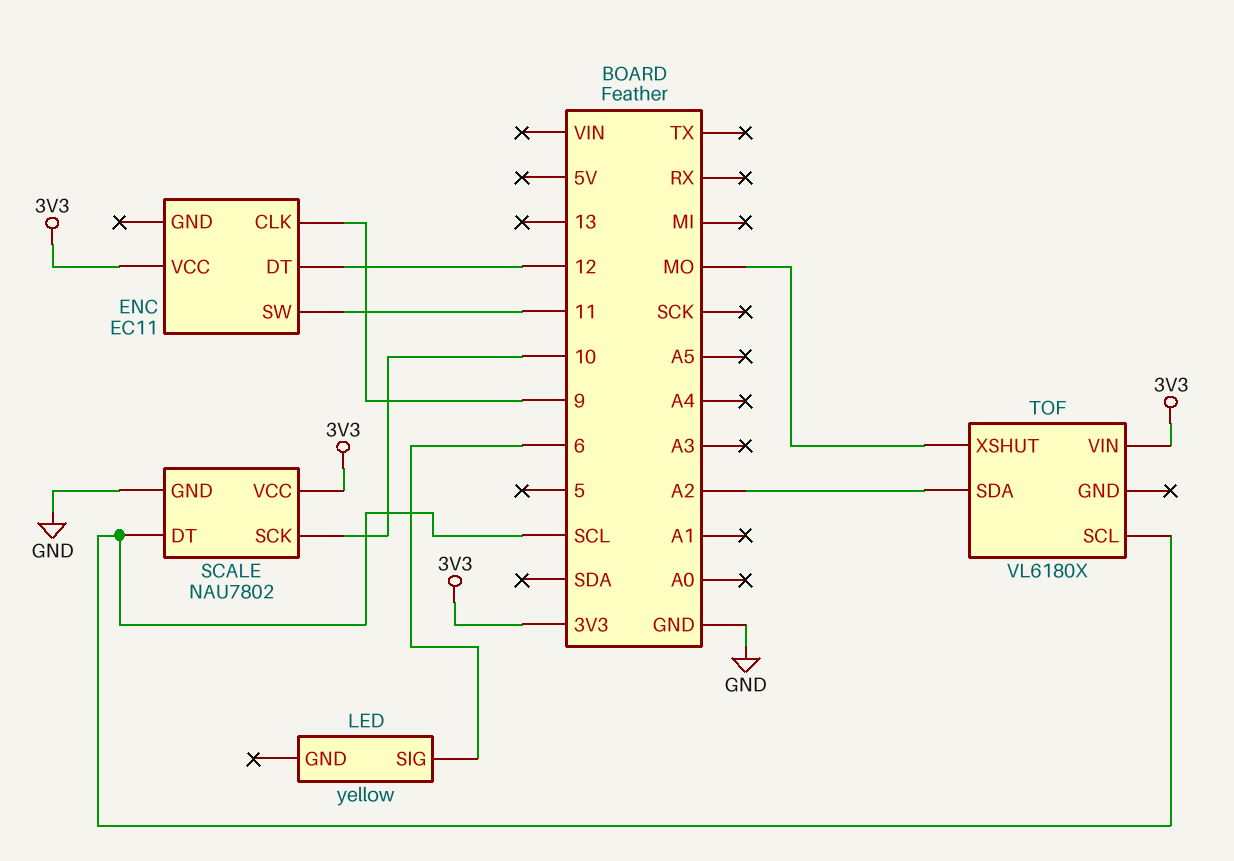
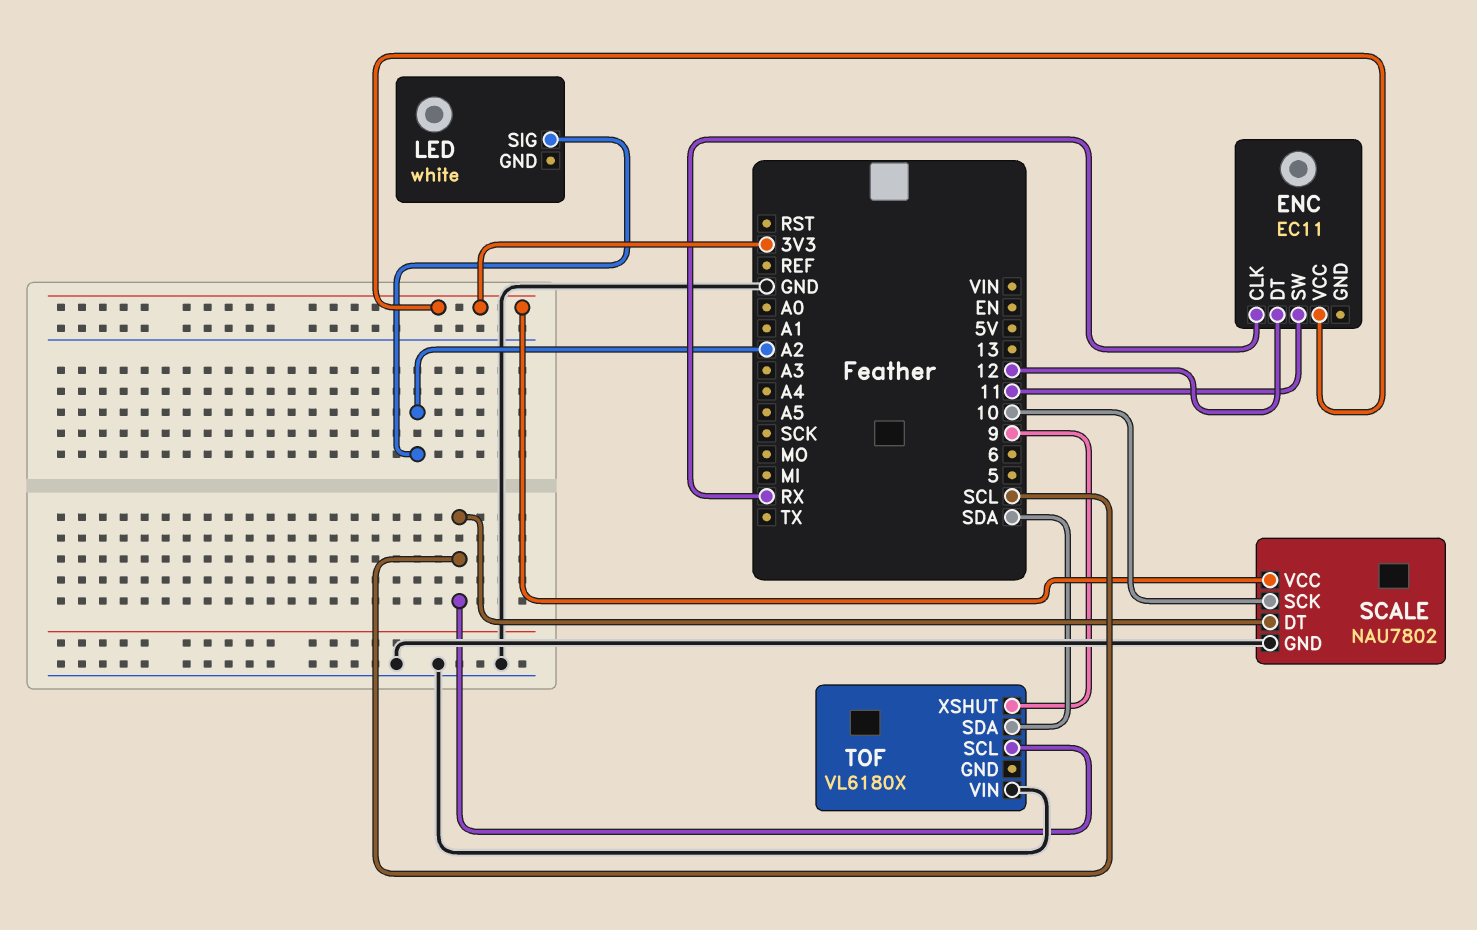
ENC pin CLK: 9 -> RX
LED: yellow -> white
LED pin SIG: 6 -> A2
TOF pin SDA: A2 -> SDA
TOF pin VIN: 3V3 -> GND
TOF pin XSHUT: MO -> 9

